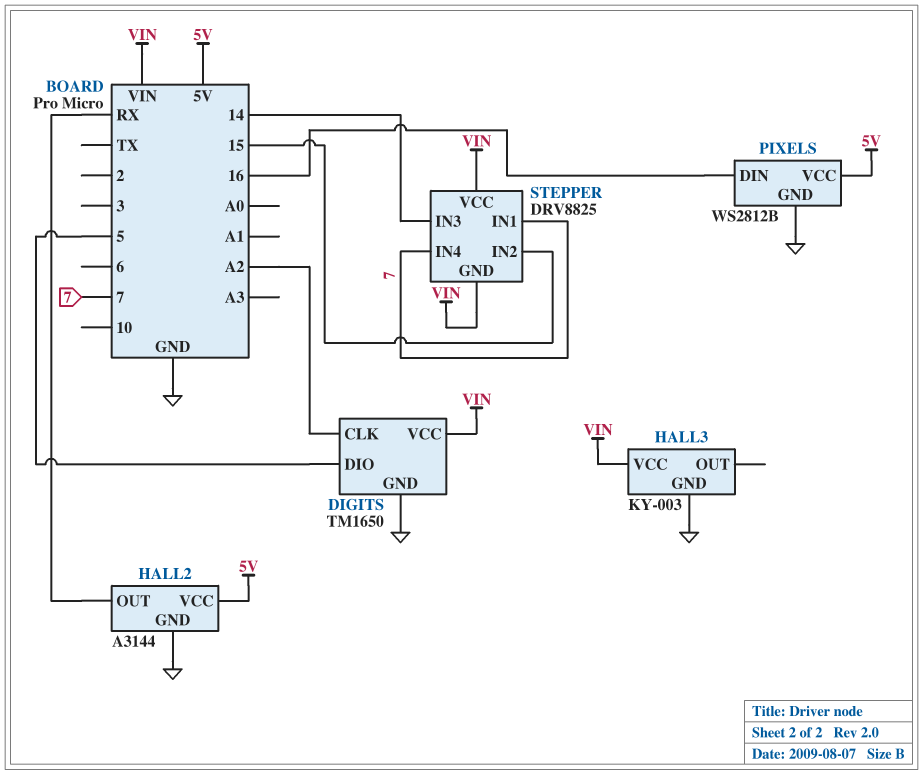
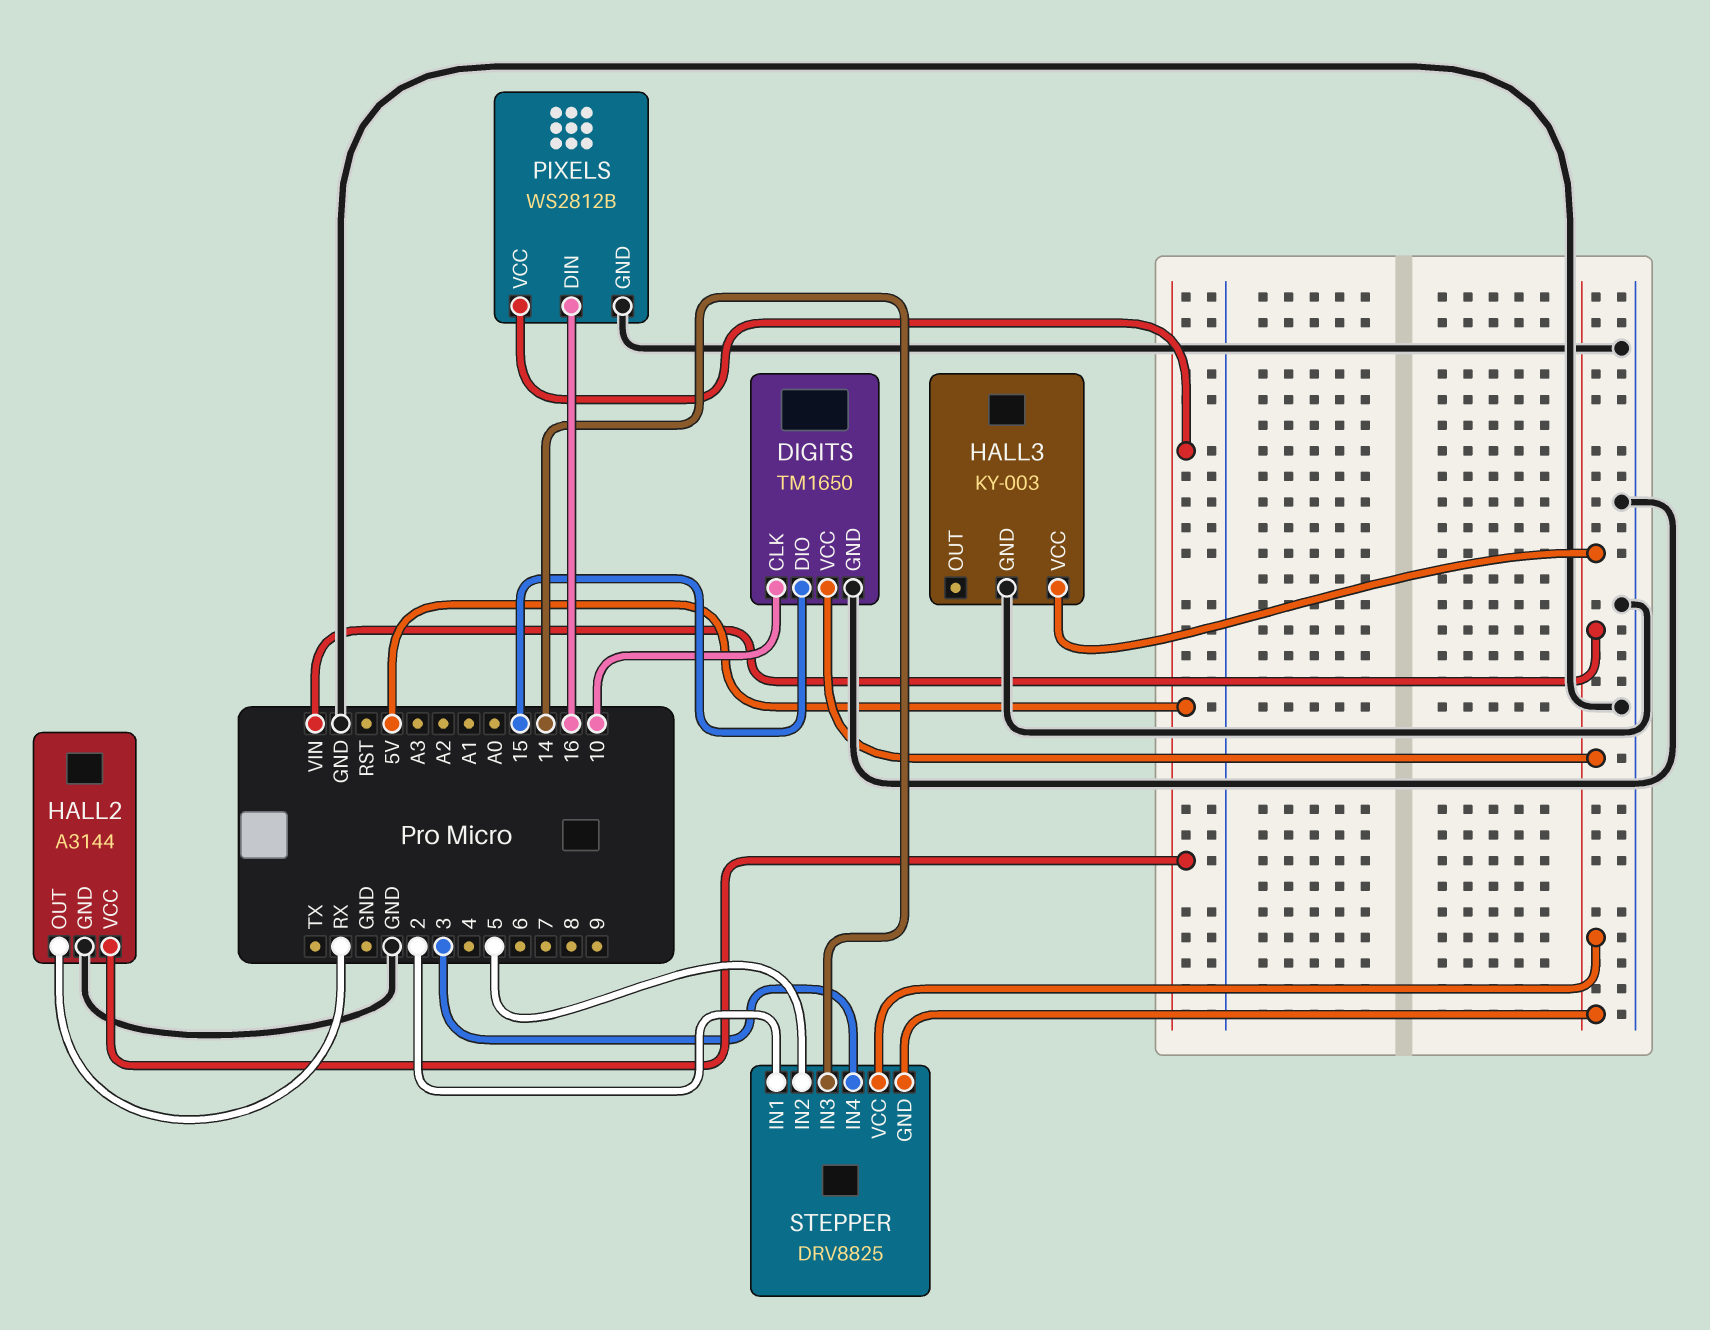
DIGITS pin CLK: A2 -> 10
DIGITS pin DIO: 5 -> 15
STEPPER pin IN1: 7 -> 2
STEPPER pin IN2: 15 -> 5
STEPPER pin IN4: 7 -> 3

